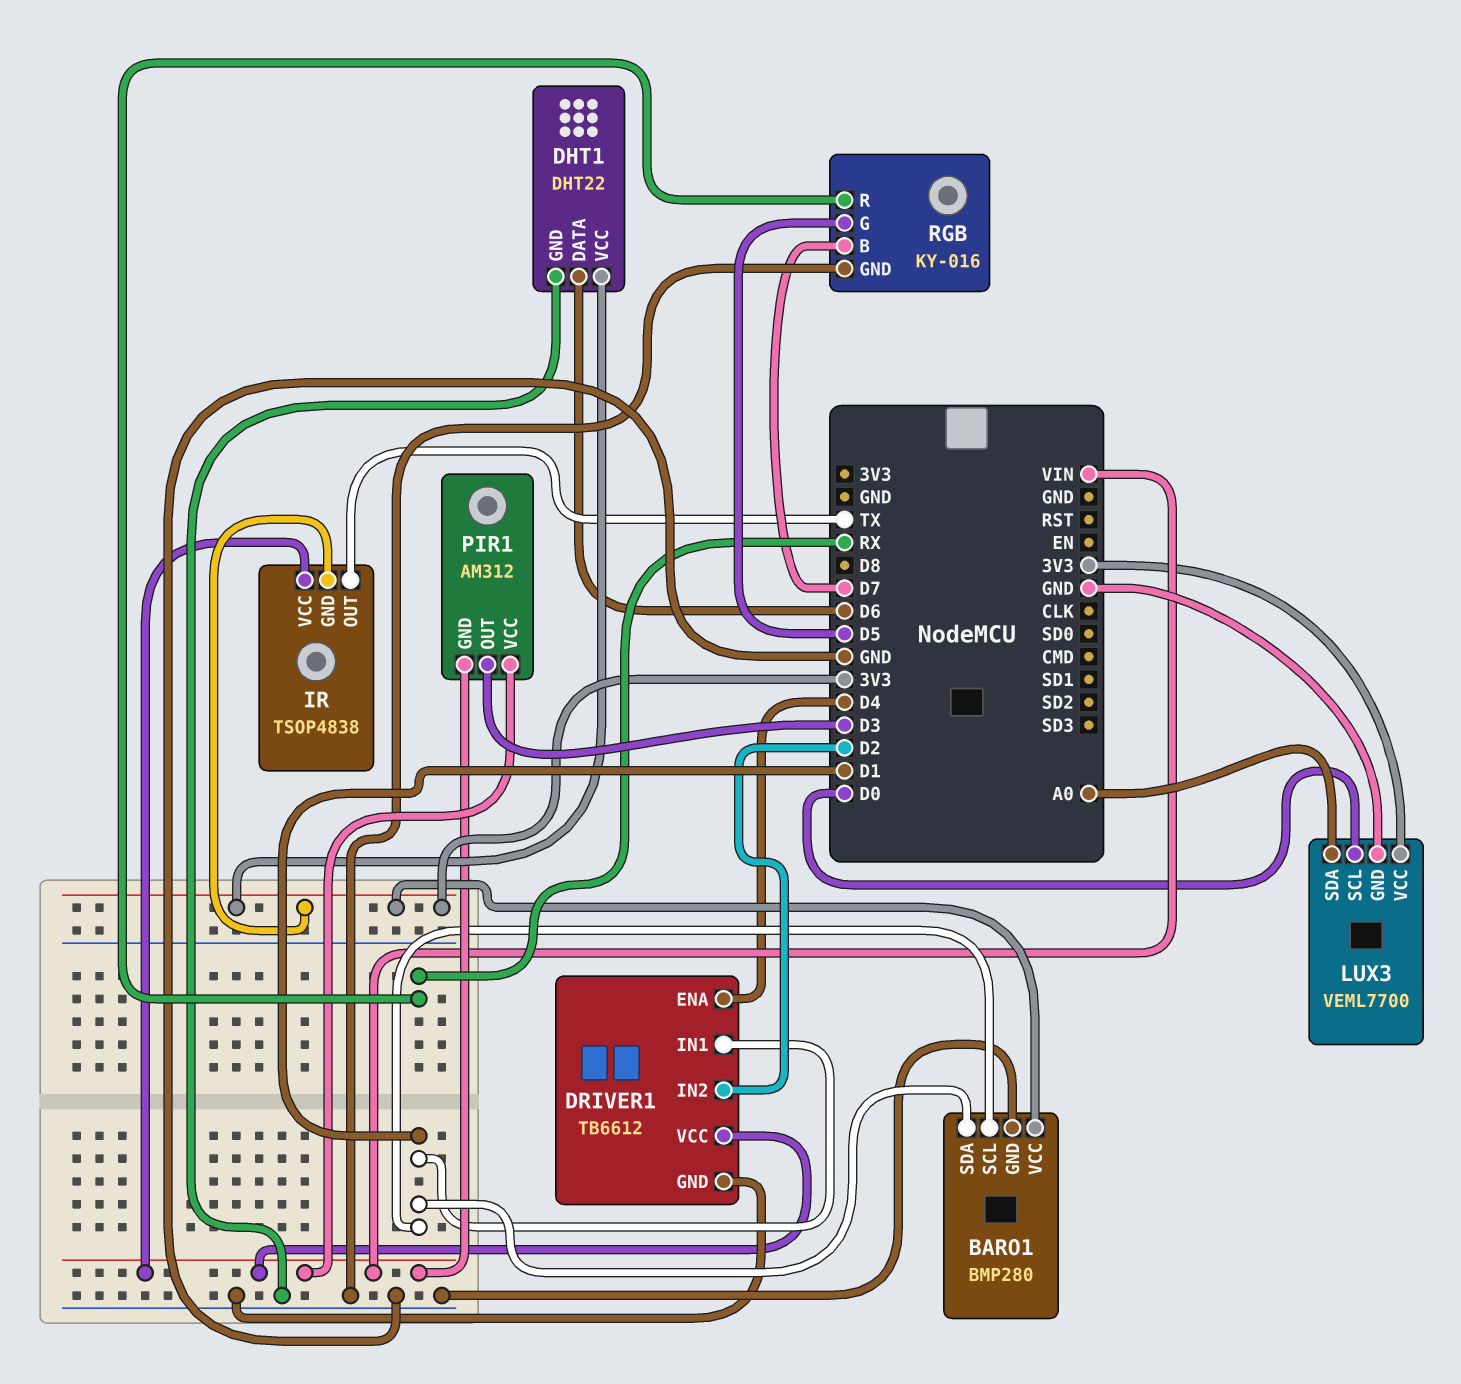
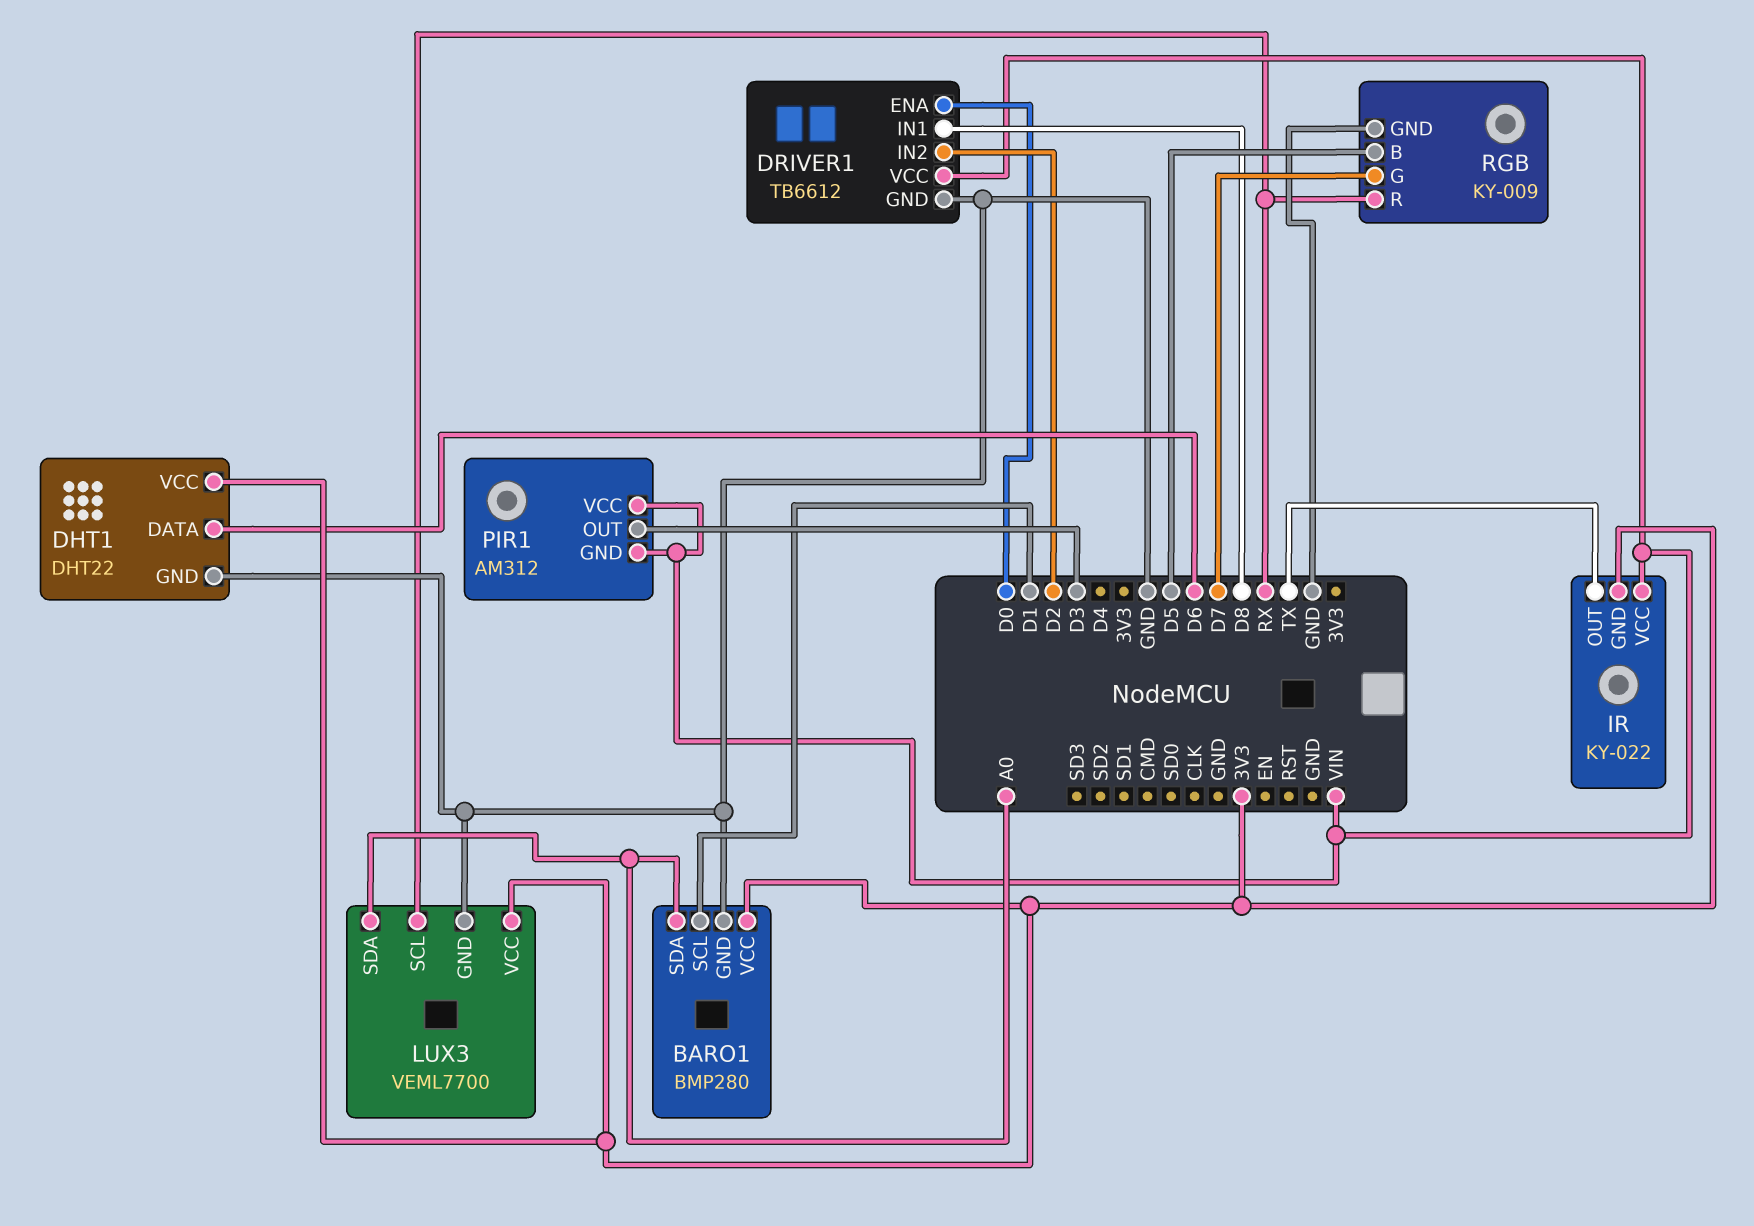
BARO1 pin SDA: D1 -> A0
DRIVER1 pin ENA: D4 -> D0
DRIVER1 pin IN1: D1 -> D8
IR: TSOP4838 -> KY-022
LUX3 pin SCL: D0 -> RX
RGB: KY-016 -> KY-009
RGB pin B: D7 -> D5
RGB pin G: D5 -> D7

